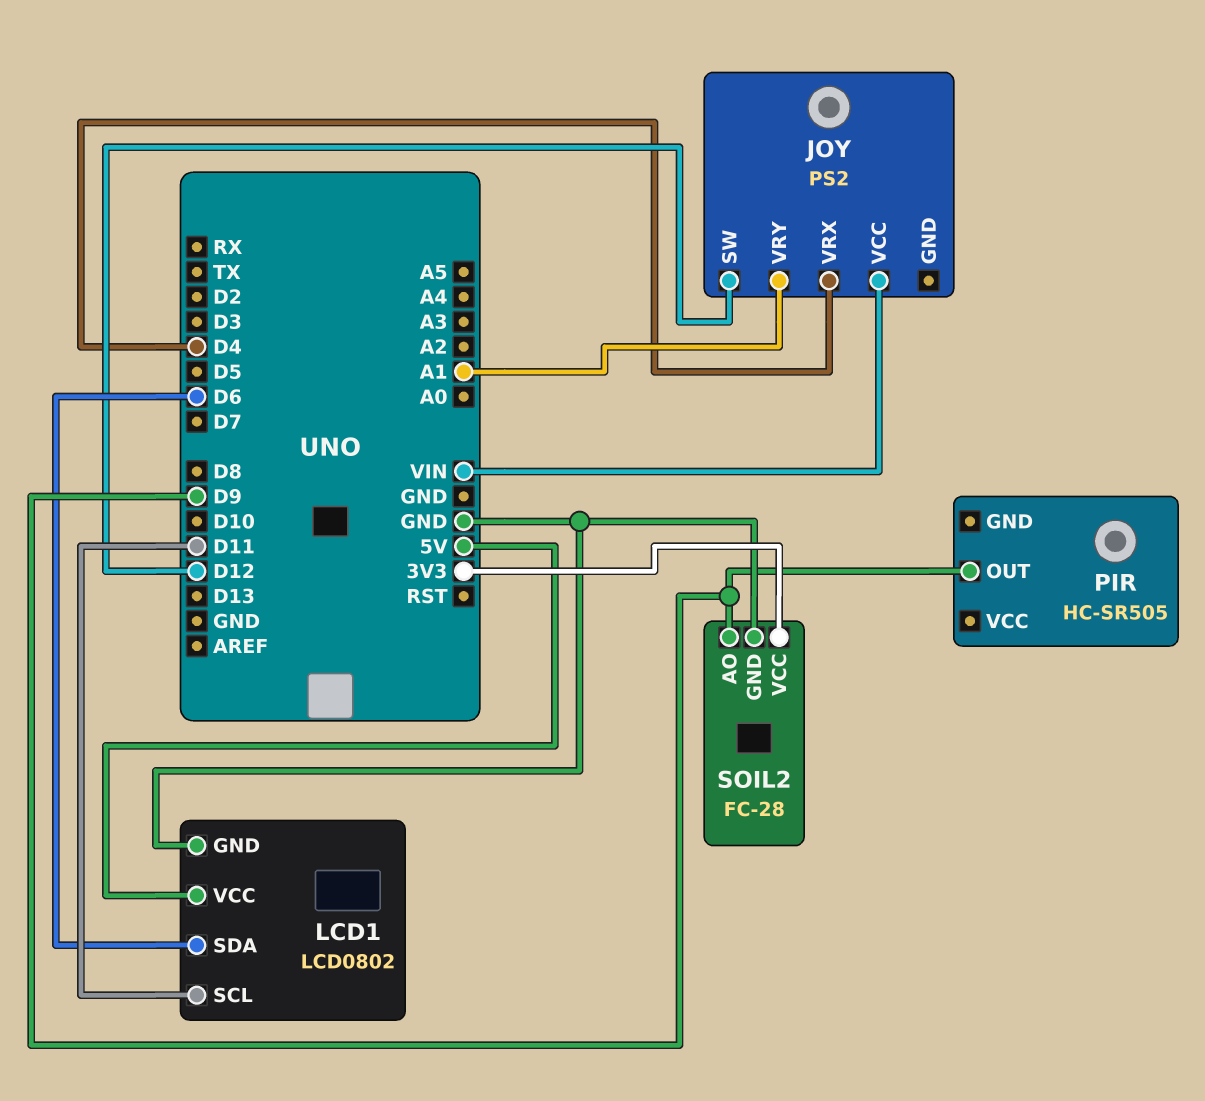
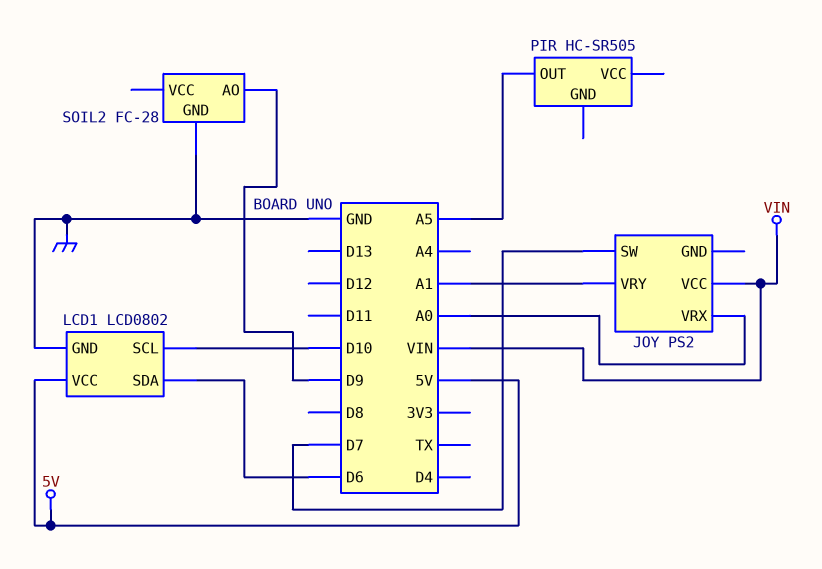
JOY pin SW: D12 -> D7
JOY pin VRX: D4 -> A0
LCD1 pin SCL: D11 -> D10
PIR pin OUT: D9 -> A5
SOIL2 pin VCC: 3V3 -> none

